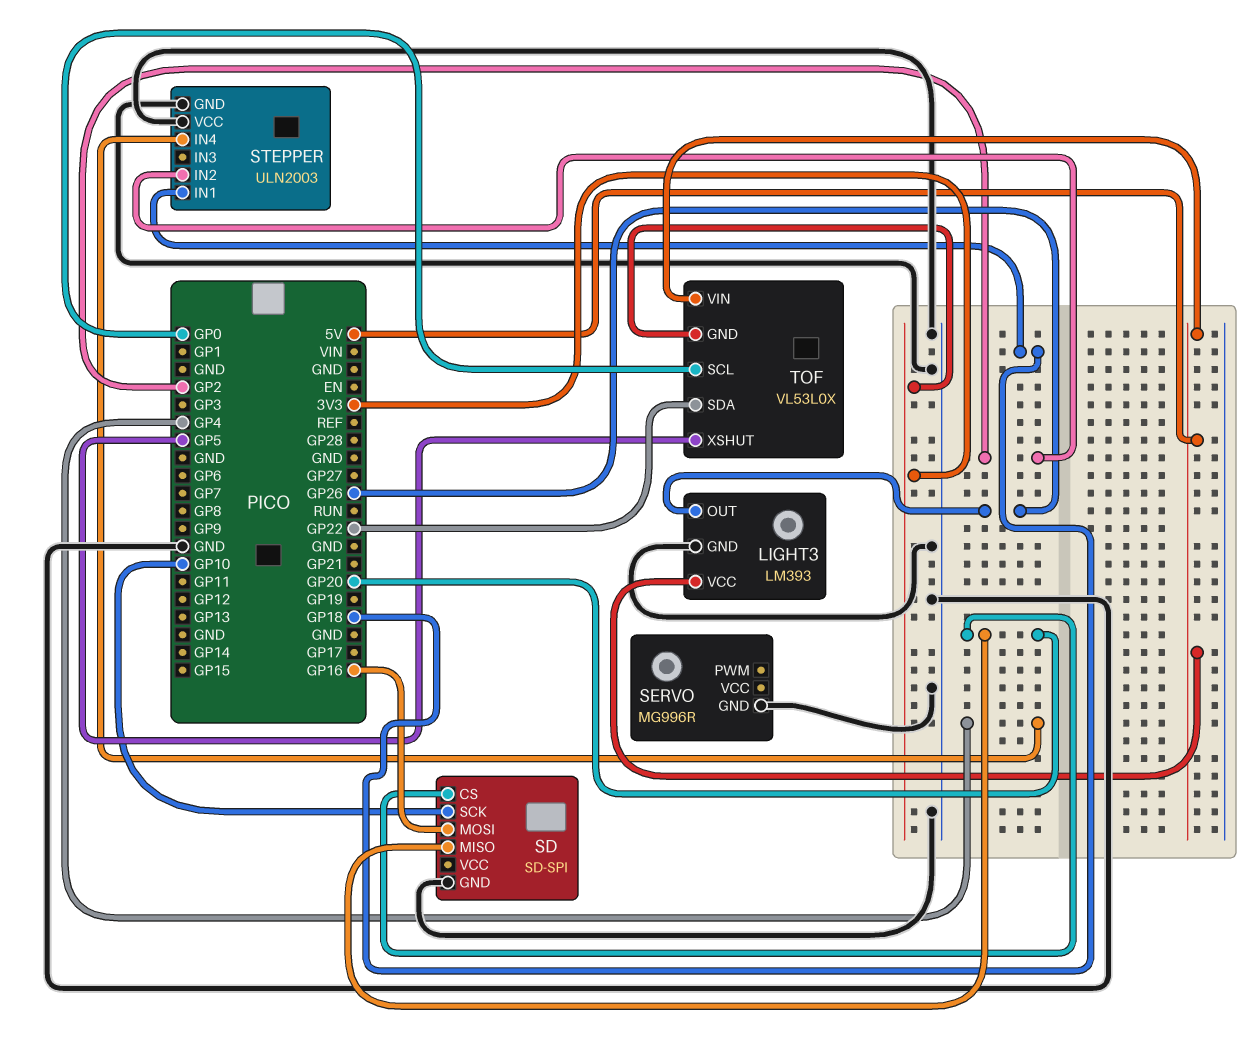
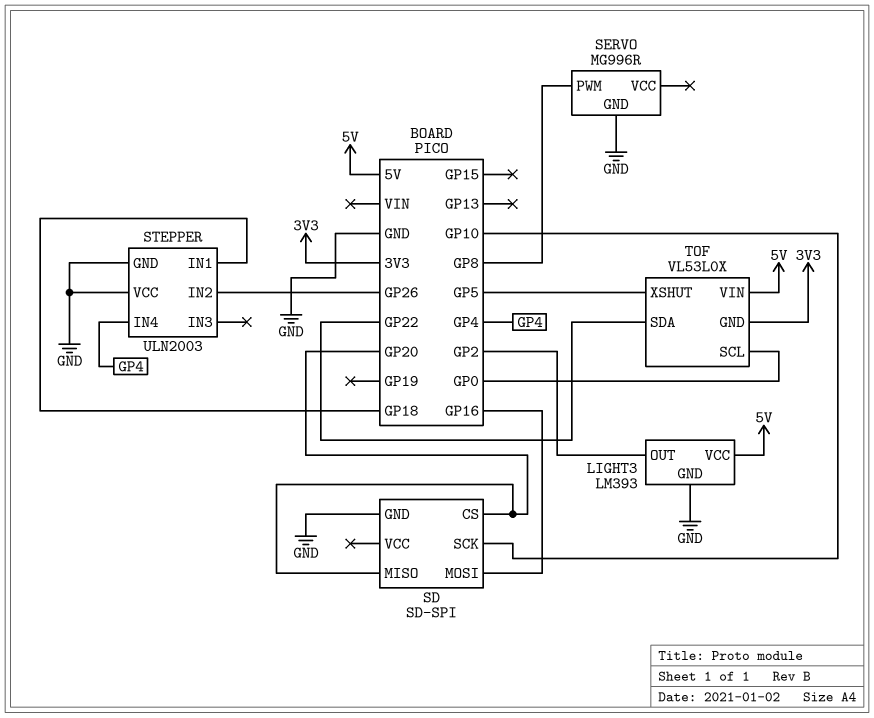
LIGHT3 pin OUT: GP26 -> GP2
SERVO pin PWM: none -> GP8
STEPPER pin IN2: GP2 -> GP26

